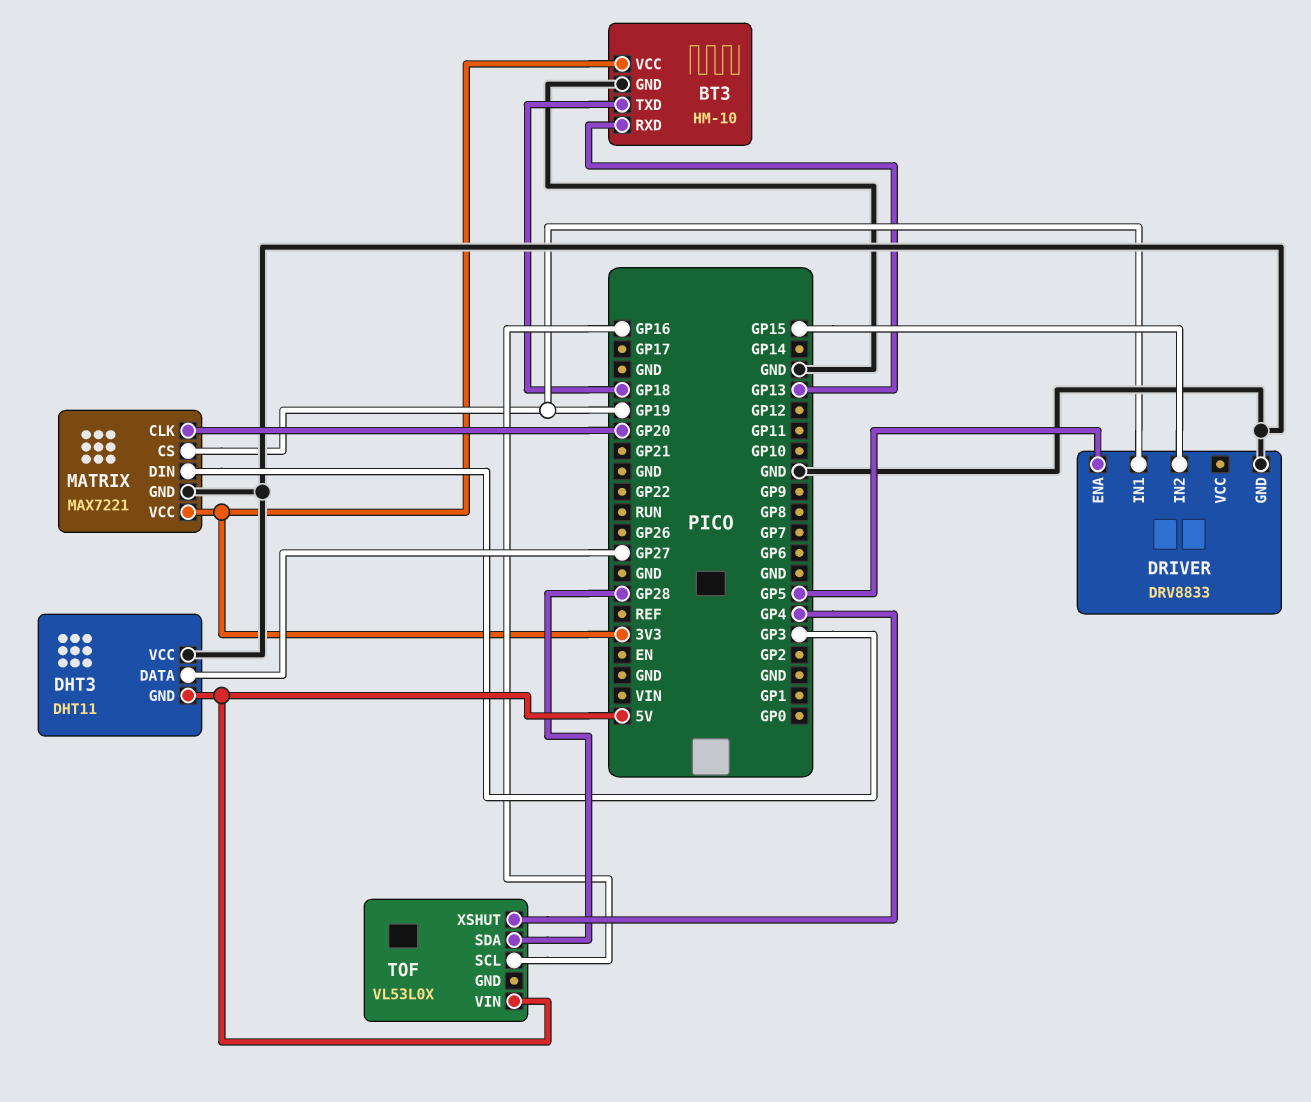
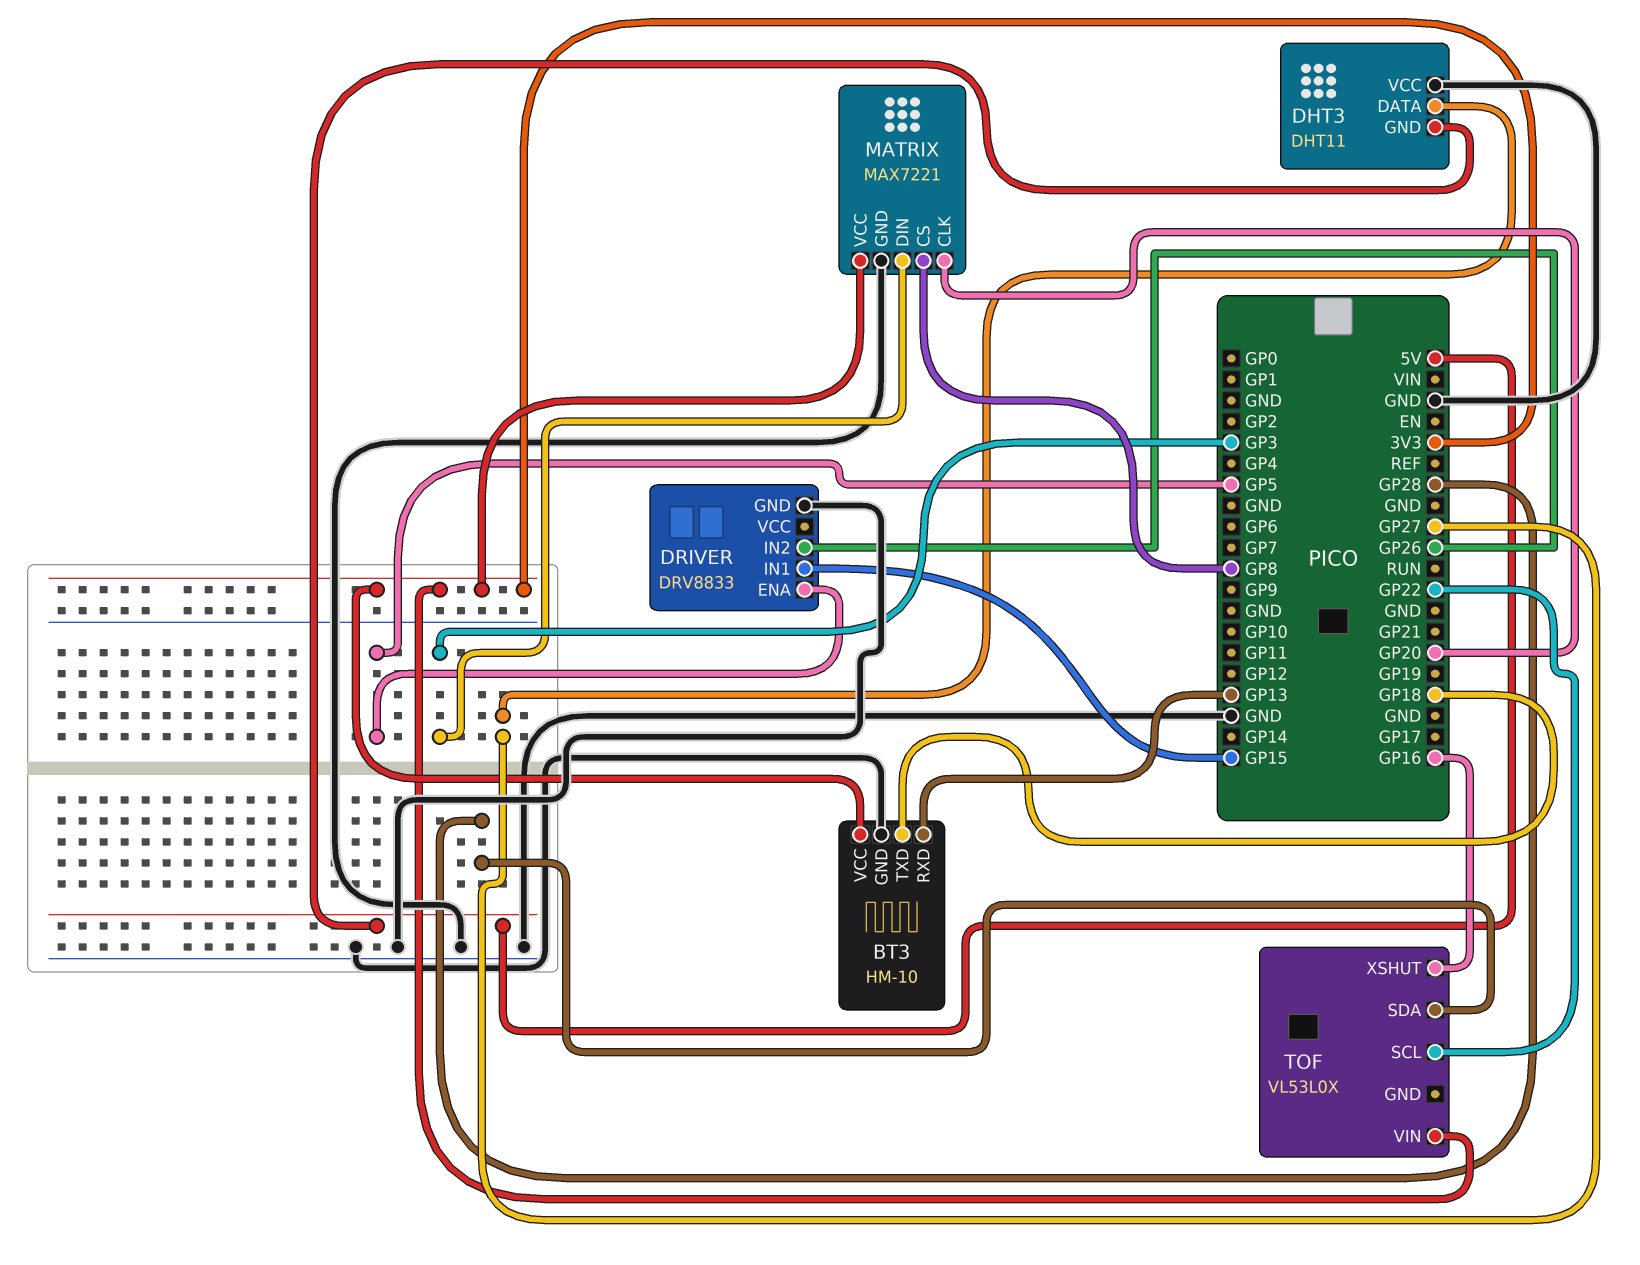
DRIVER pin IN1: GP19 -> GP15
DRIVER pin IN2: GP15 -> GP26
MATRIX pin CS: GP19 -> GP8
TOF pin SCL: GP16 -> GP22
TOF pin VIN: 5V -> 3V3
TOF pin XSHUT: GP4 -> GP16

